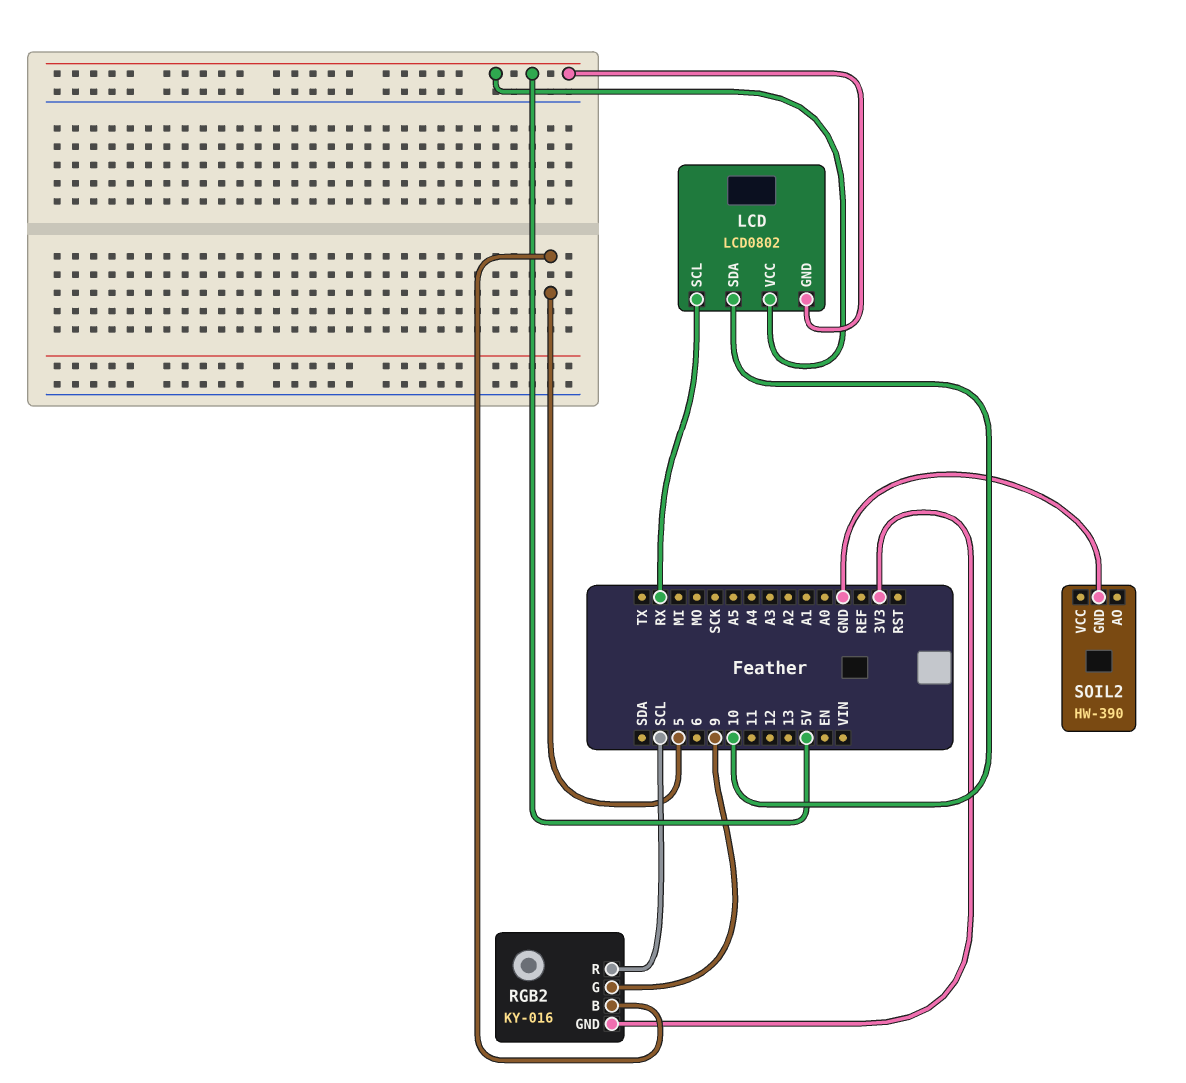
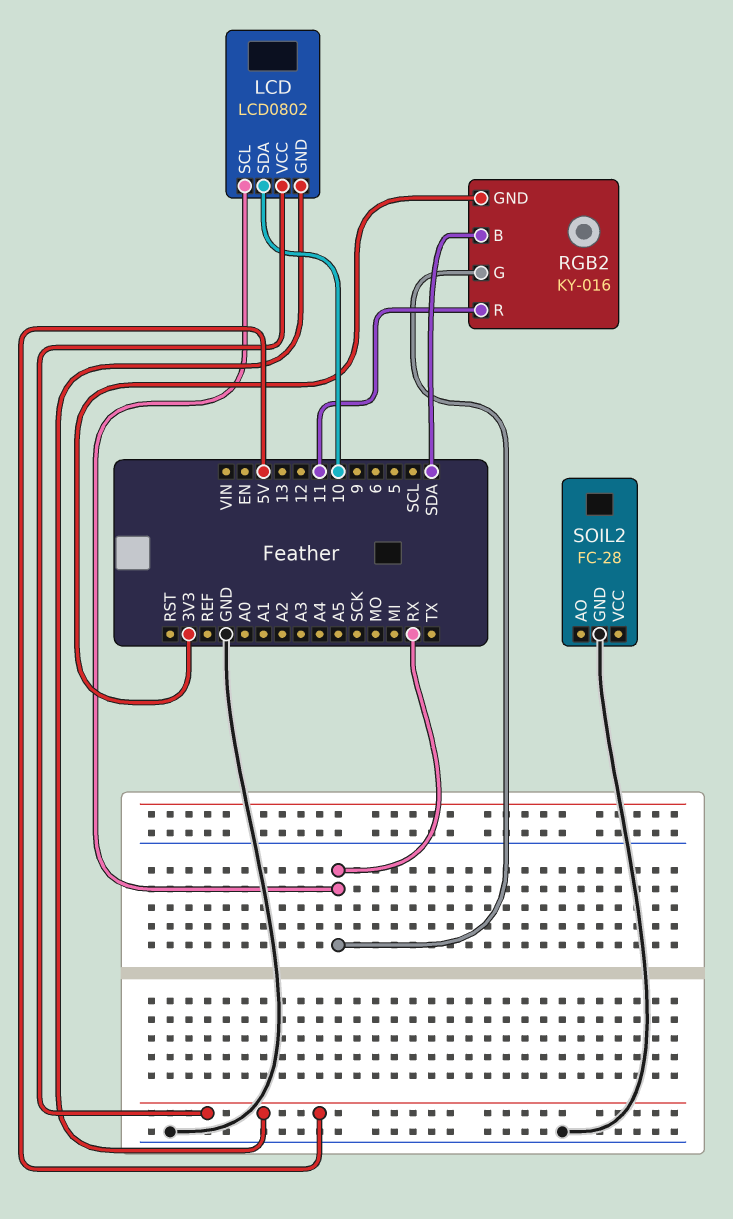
RGB2 pin B: 5 -> SDA
RGB2 pin G: 9 -> RX
RGB2 pin R: SCL -> 11
SOIL2: HW-390 -> FC-28

